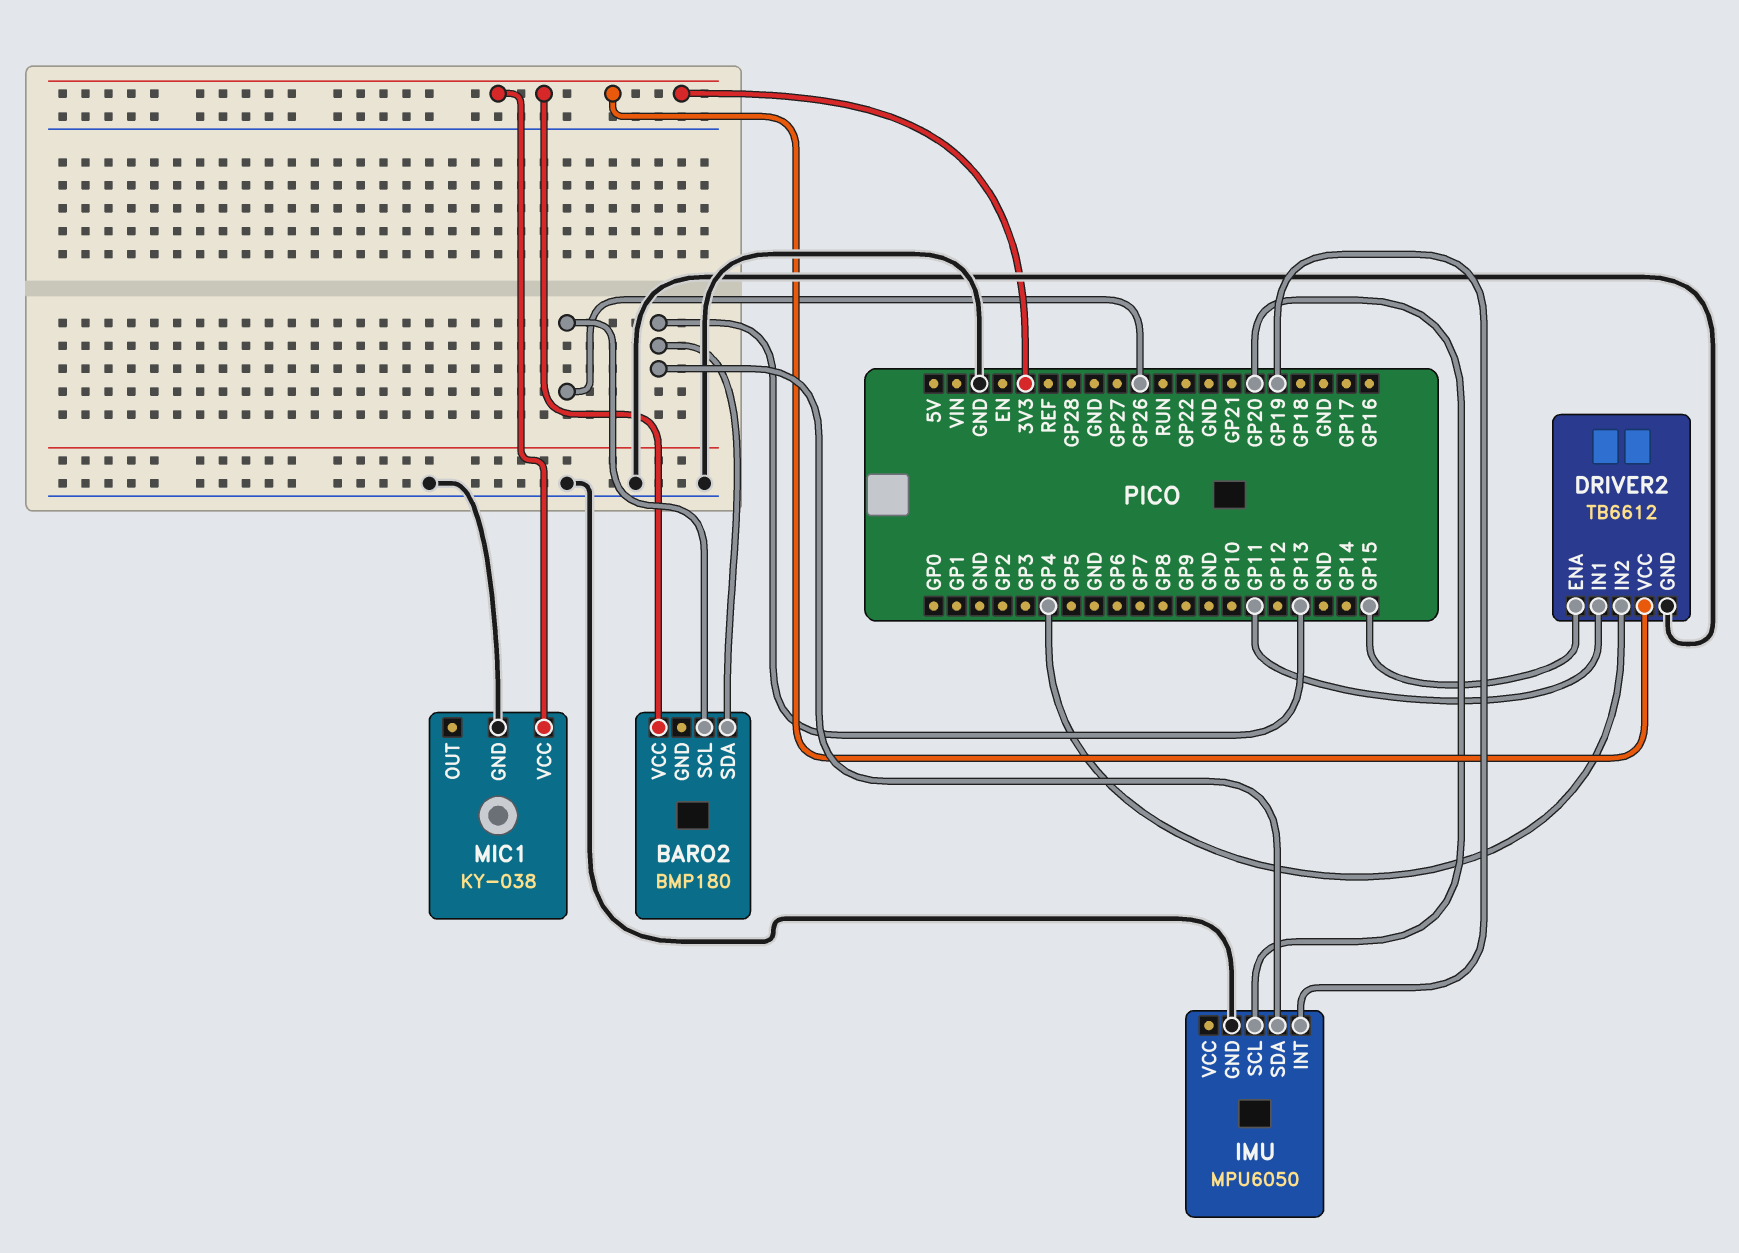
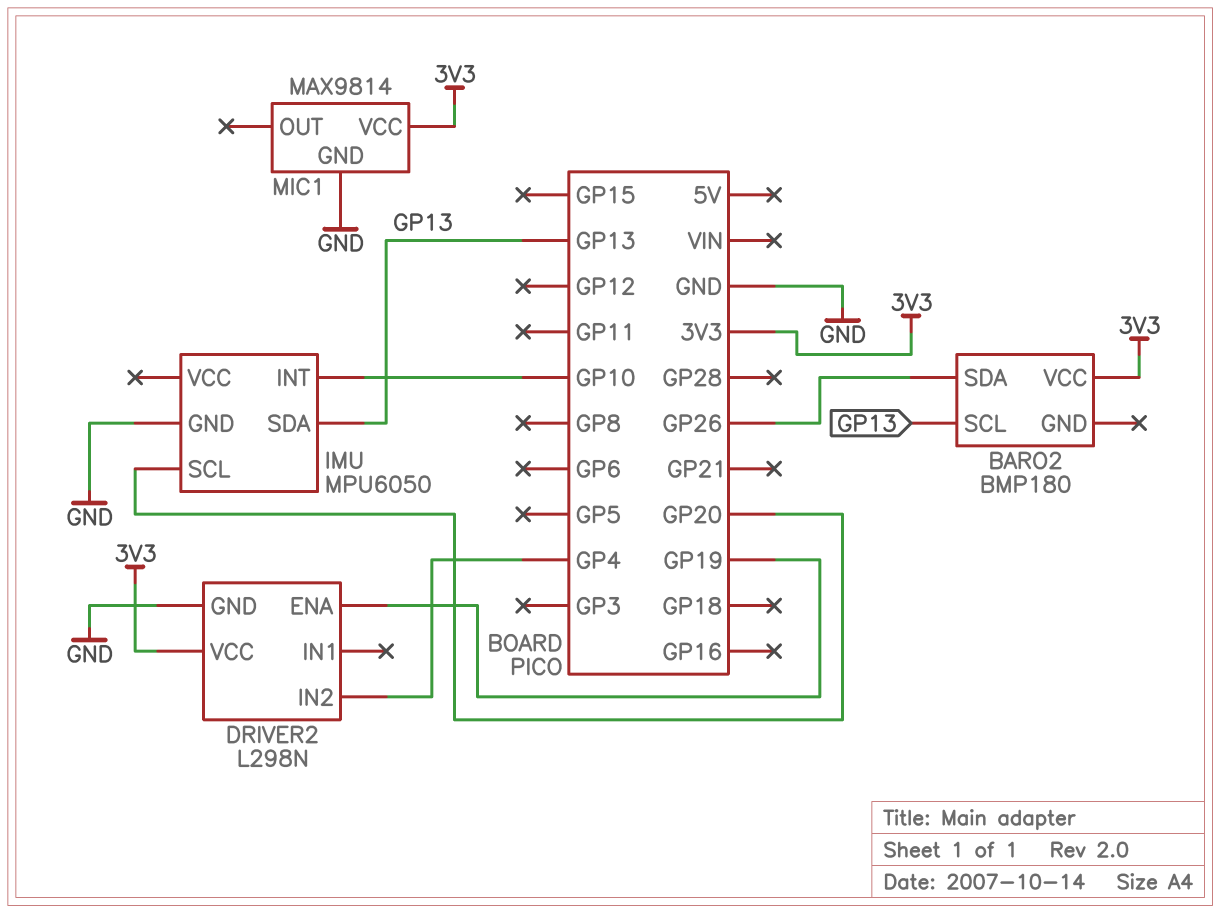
BARO2 pin SCL: GP26 -> GP13
BARO2 pin SDA: GP13 -> GP26
DRIVER2: TB6612 -> L298N
DRIVER2 pin ENA: GP15 -> GP19
DRIVER2 pin IN1: GP11 -> none
IMU pin INT: GP19 -> GP10
MIC1: KY-038 -> MAX9814

